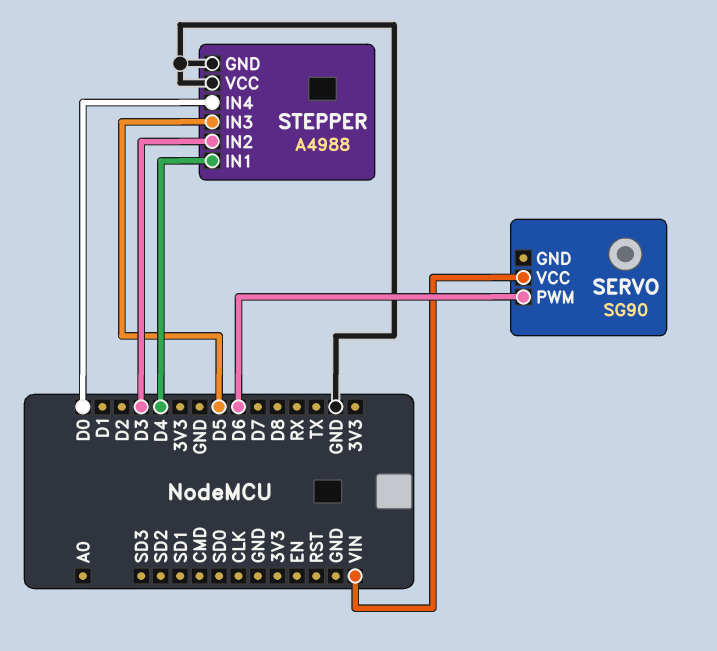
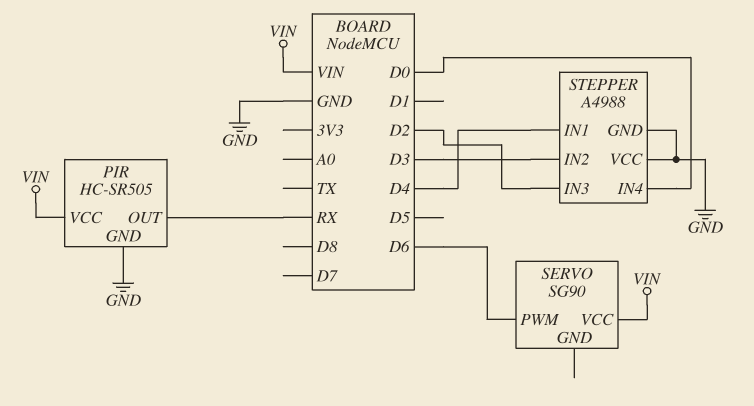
PIR: none -> HC-SR505
PIR pin GND: none -> GND
PIR pin OUT: none -> RX
PIR pin VCC: none -> VIN
STEPPER pin IN3: D5 -> D2

